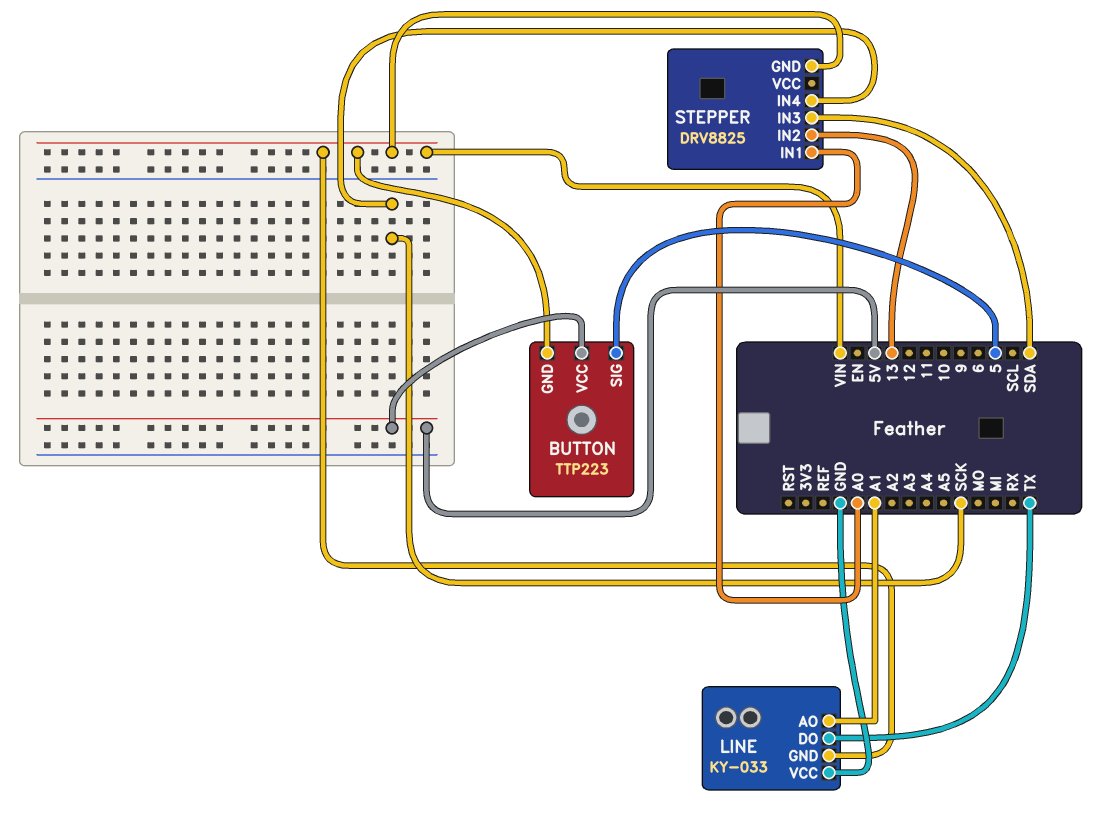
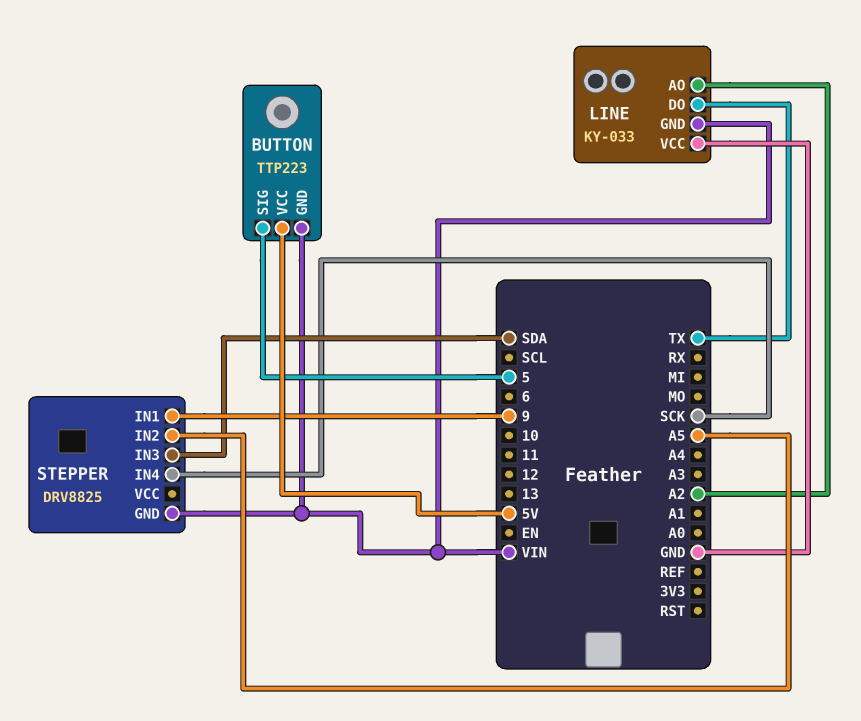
LINE pin AO: A1 -> A2
STEPPER pin IN1: A0 -> 9
STEPPER pin IN2: 13 -> A5

